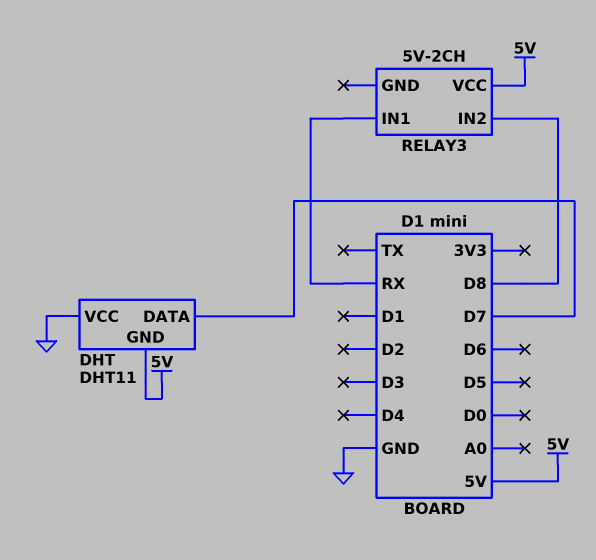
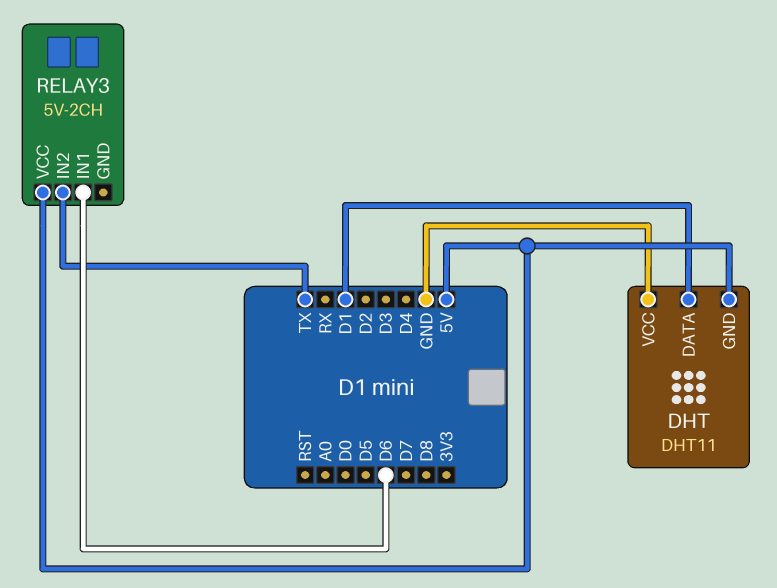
DHT pin DATA: D7 -> D1
RELAY3 pin IN1: RX -> D6
RELAY3 pin IN2: D8 -> TX

